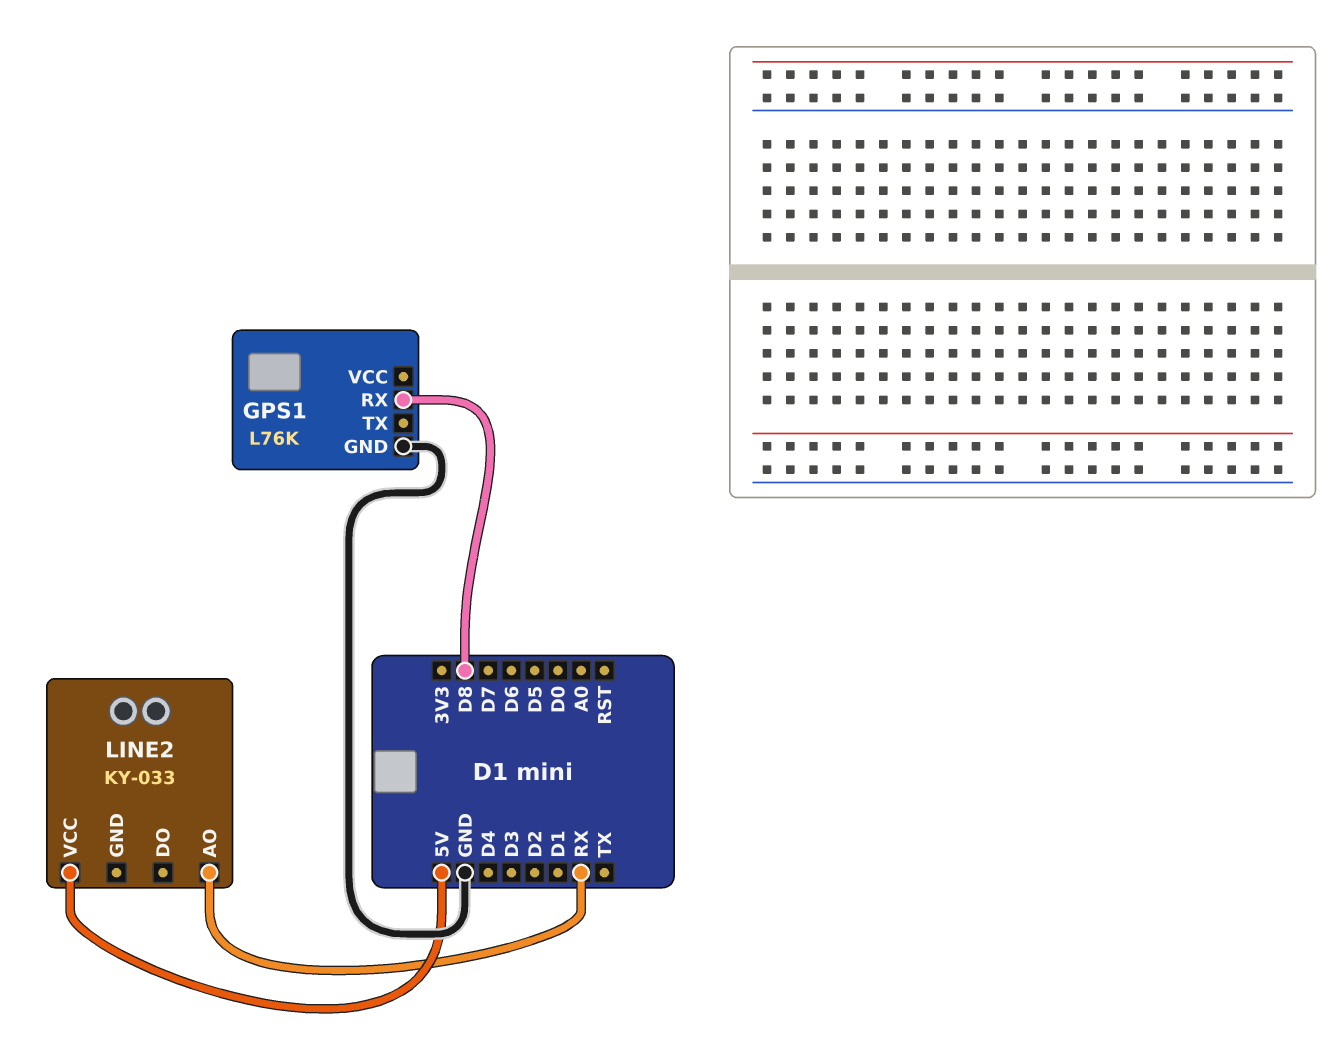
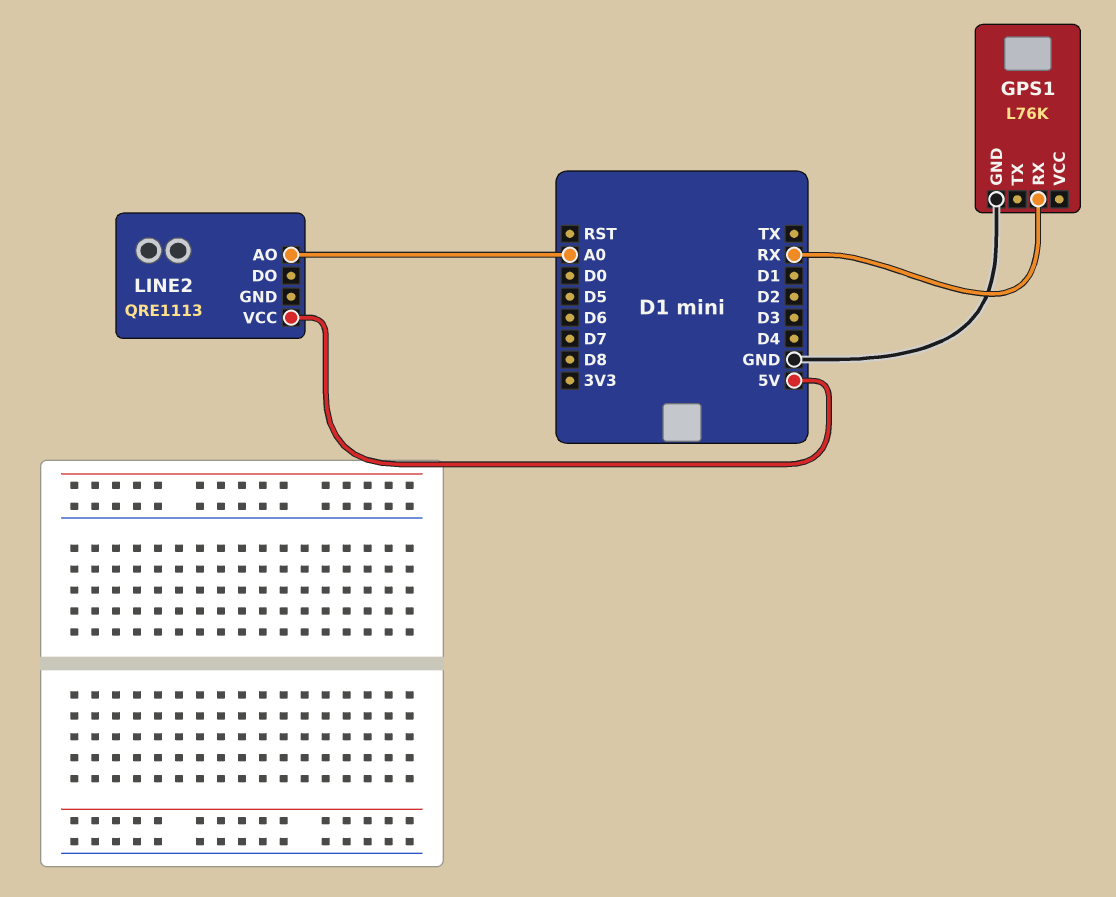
GPS1 pin RX: D8 -> RX
LINE2: KY-033 -> QRE1113
LINE2 pin AO: RX -> A0

